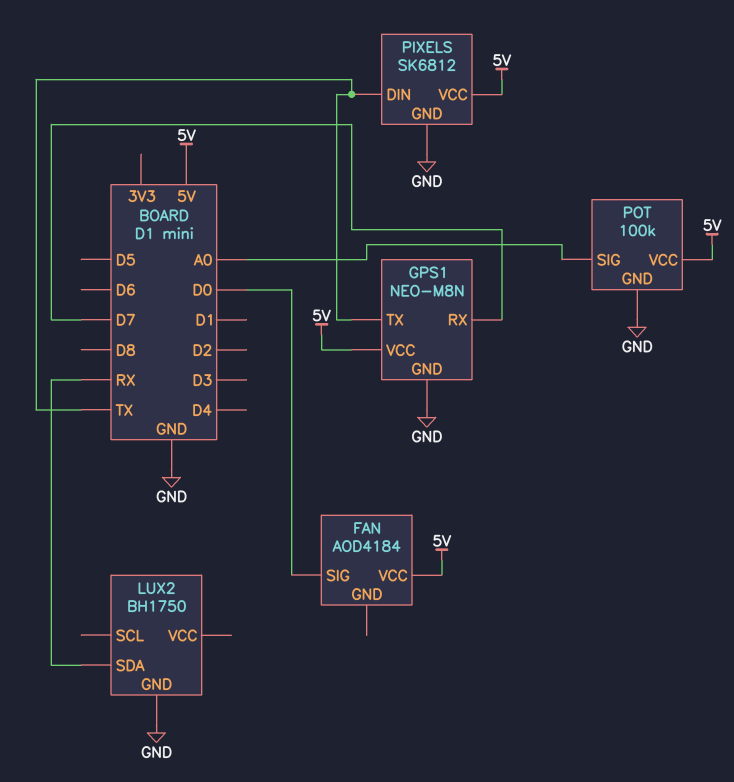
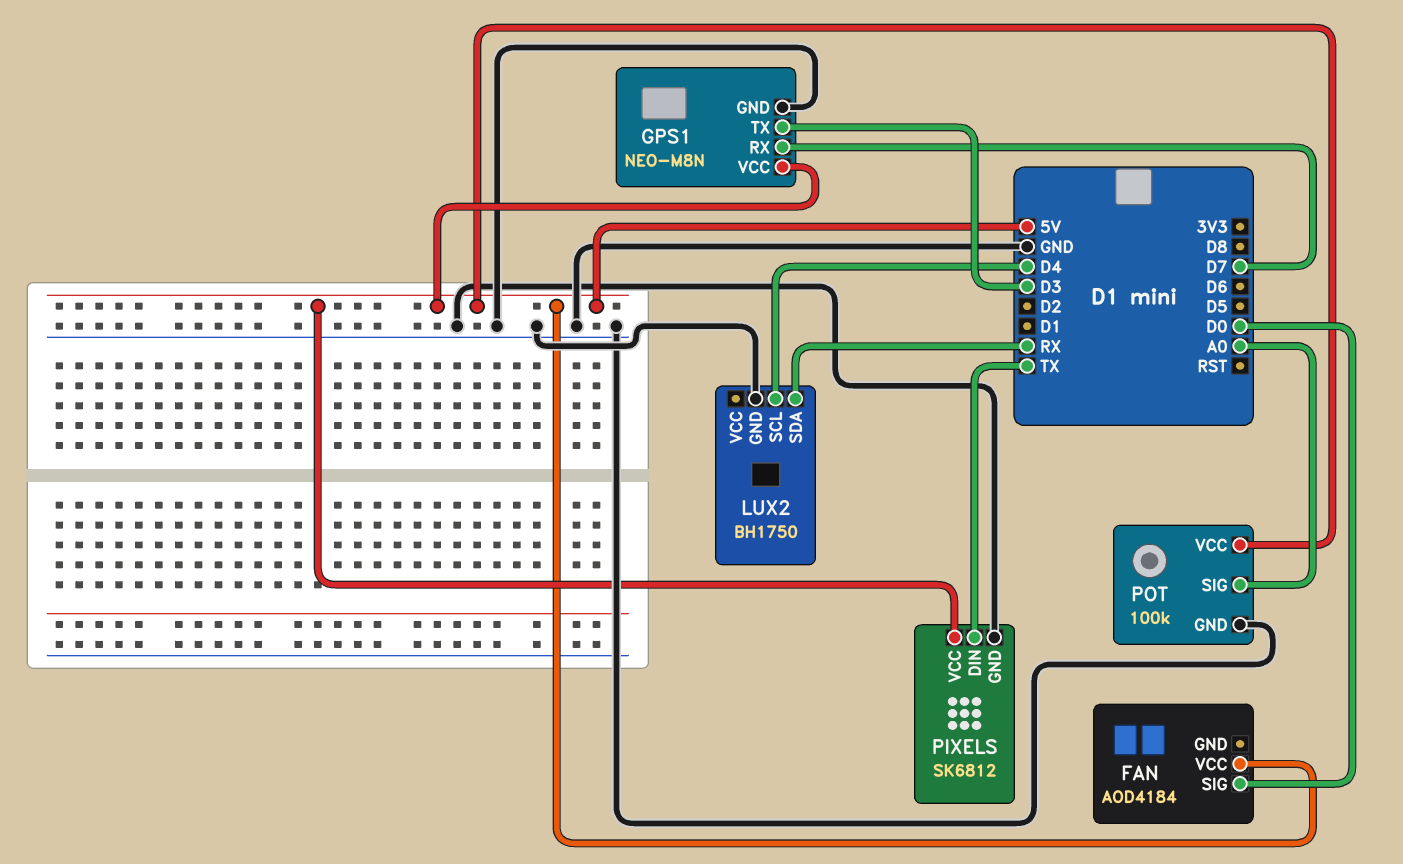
GPS1 pin TX: TX -> D3
LUX2 pin SCL: none -> D4

